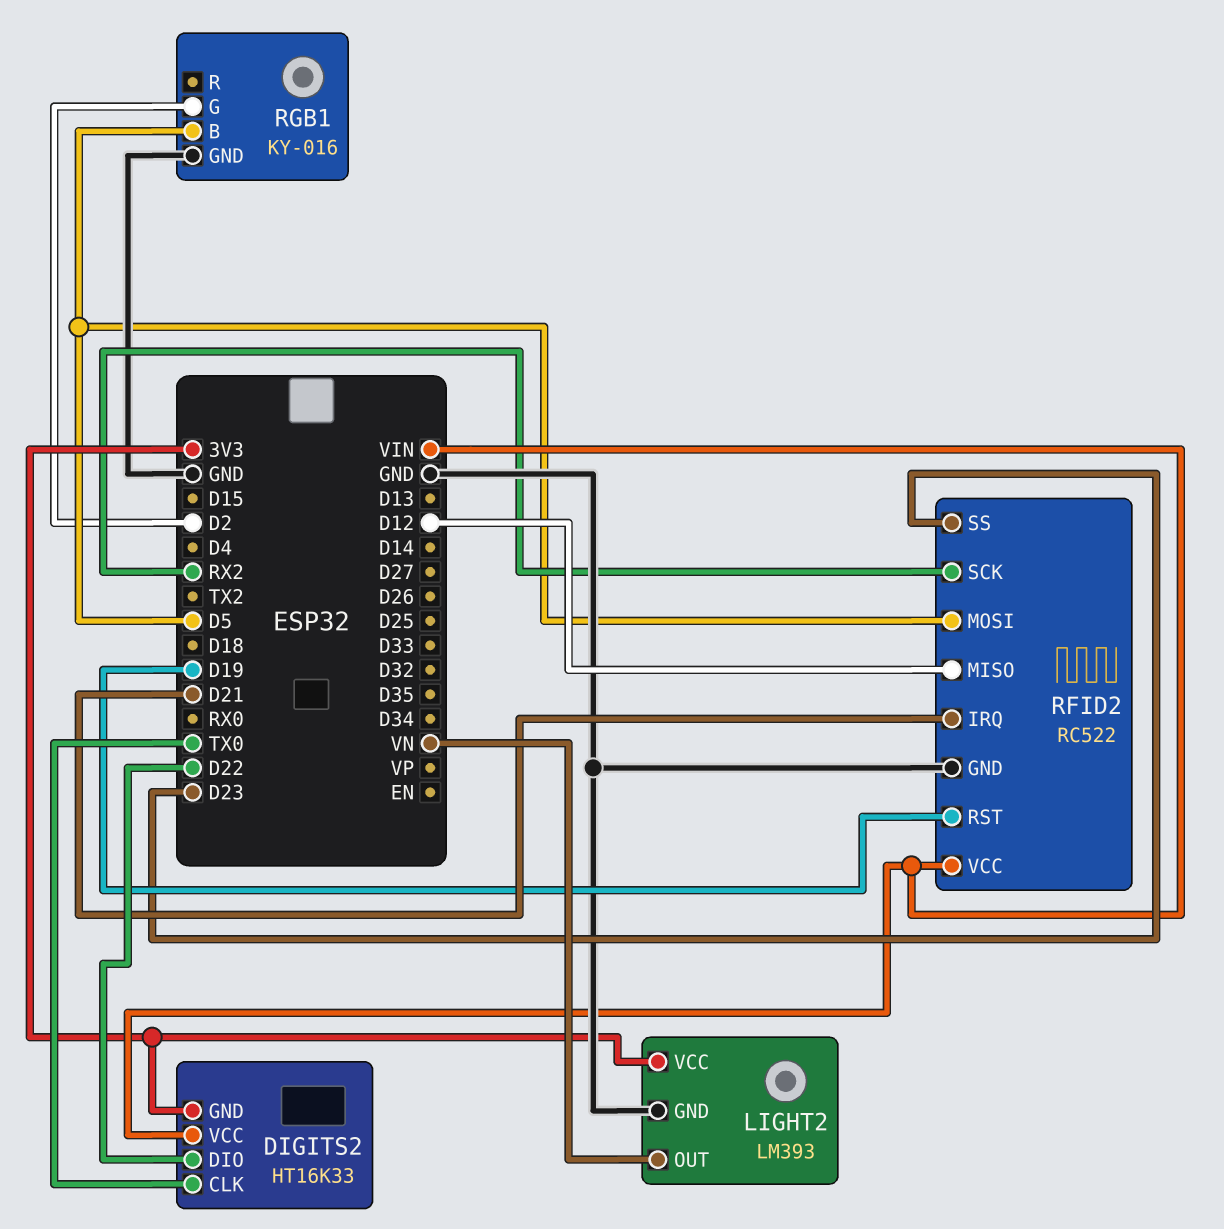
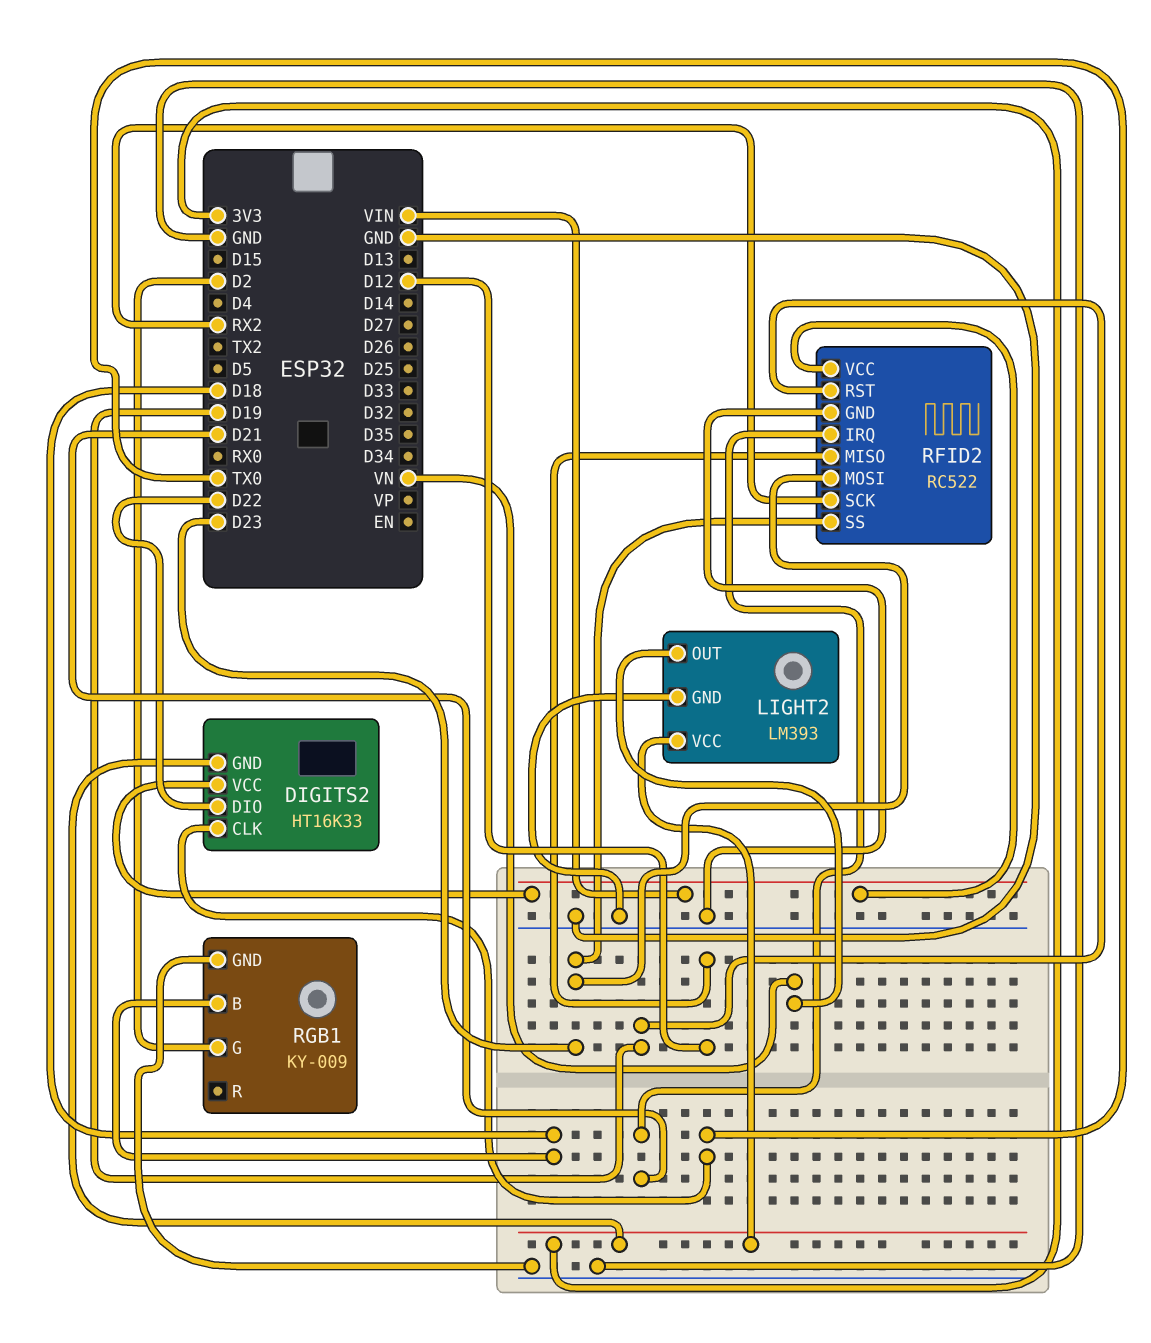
RFID2 pin MOSI: D5 -> D23
RGB1: KY-016 -> KY-009
RGB1 pin B: D5 -> D18

